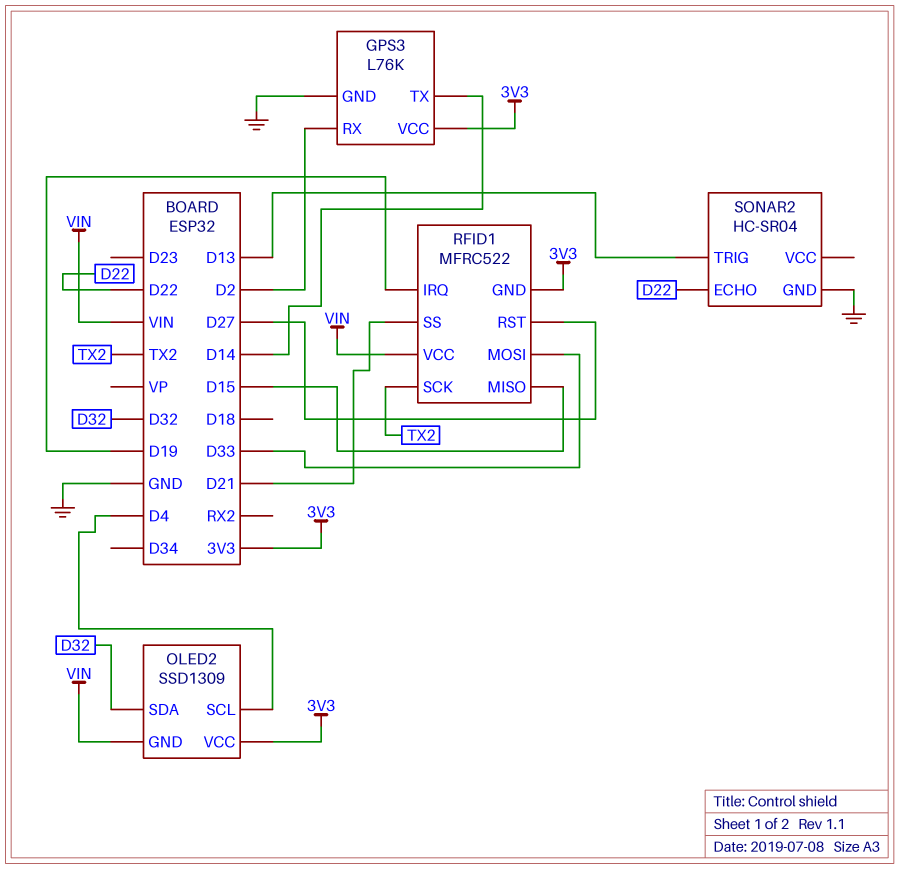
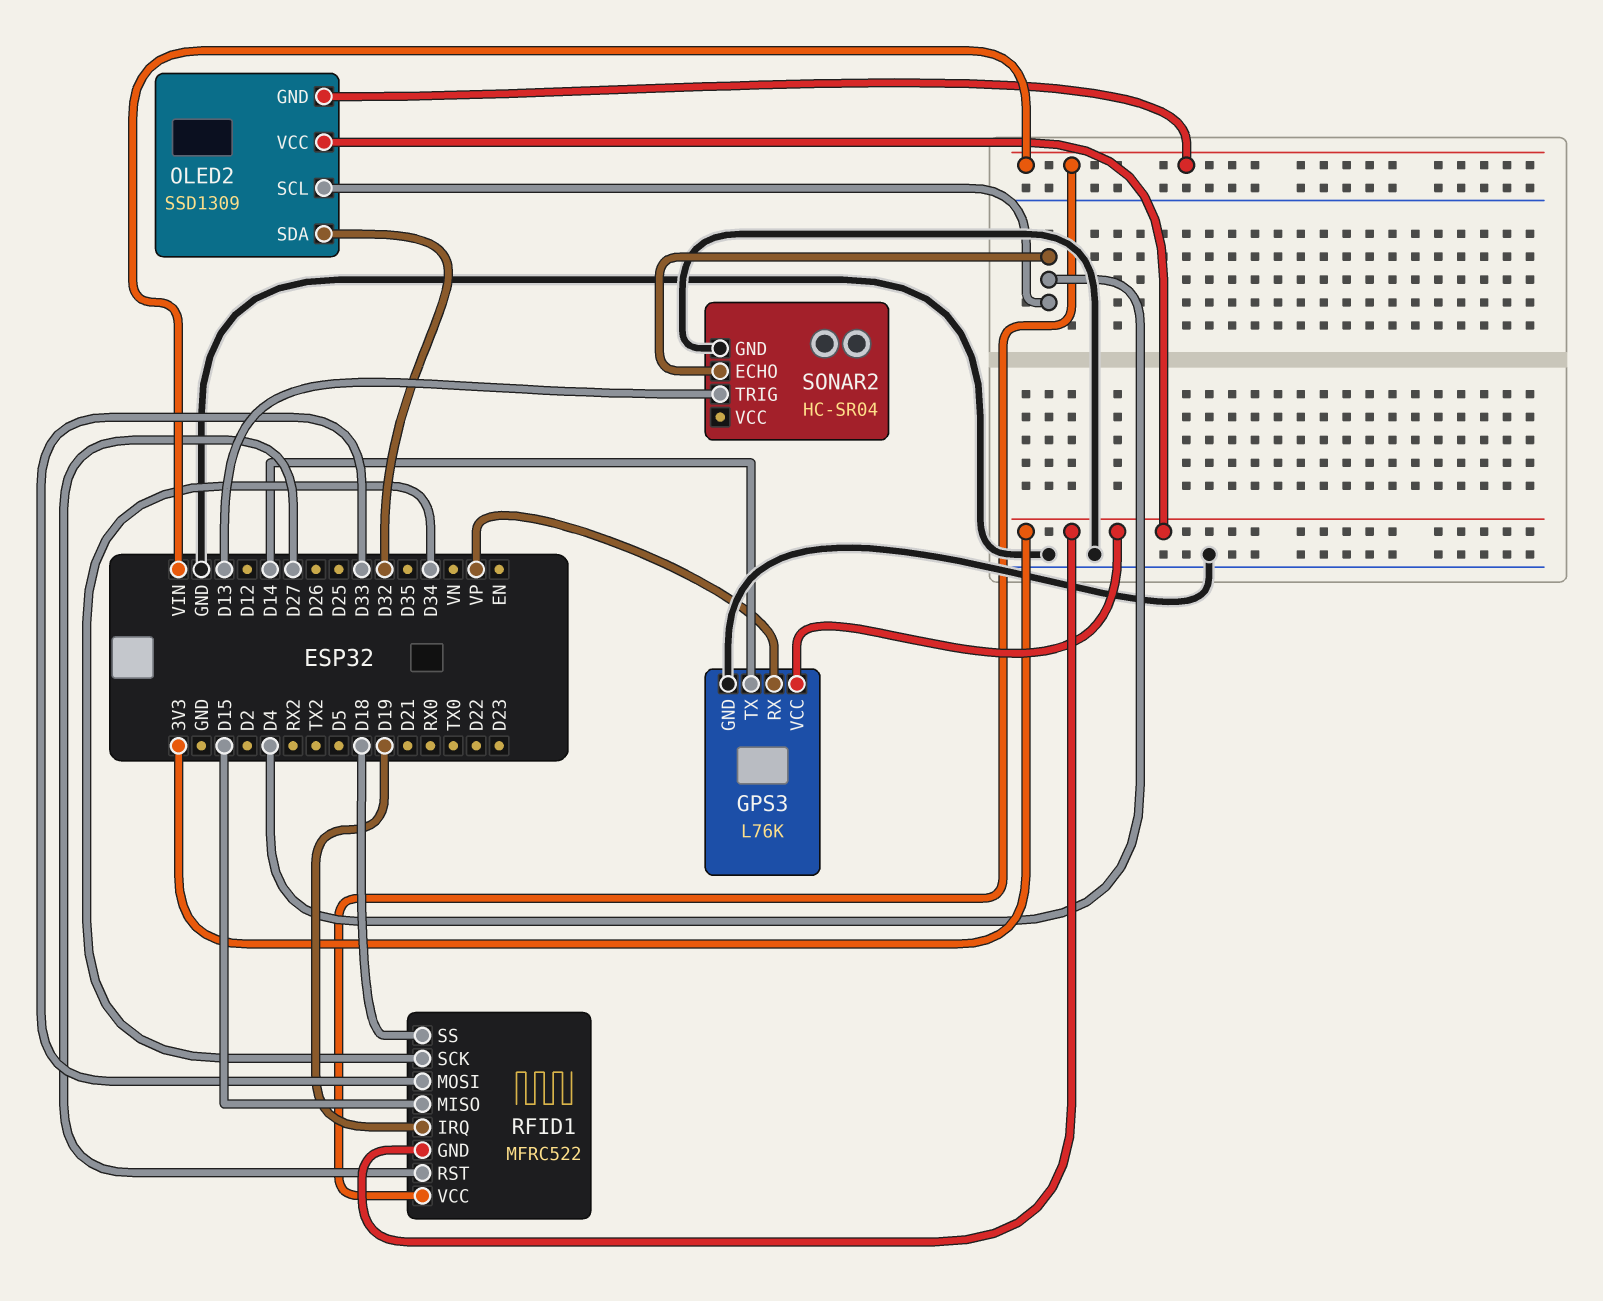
GPS3 pin RX: D2 -> VP
RFID1 pin SCK: TX2 -> D34
RFID1 pin SS: D21 -> D18
SONAR2 pin ECHO: D22 -> D4

